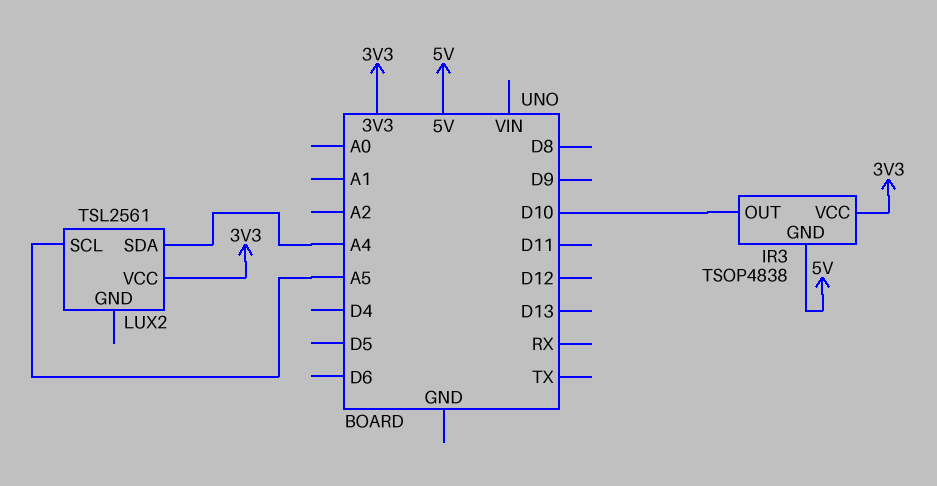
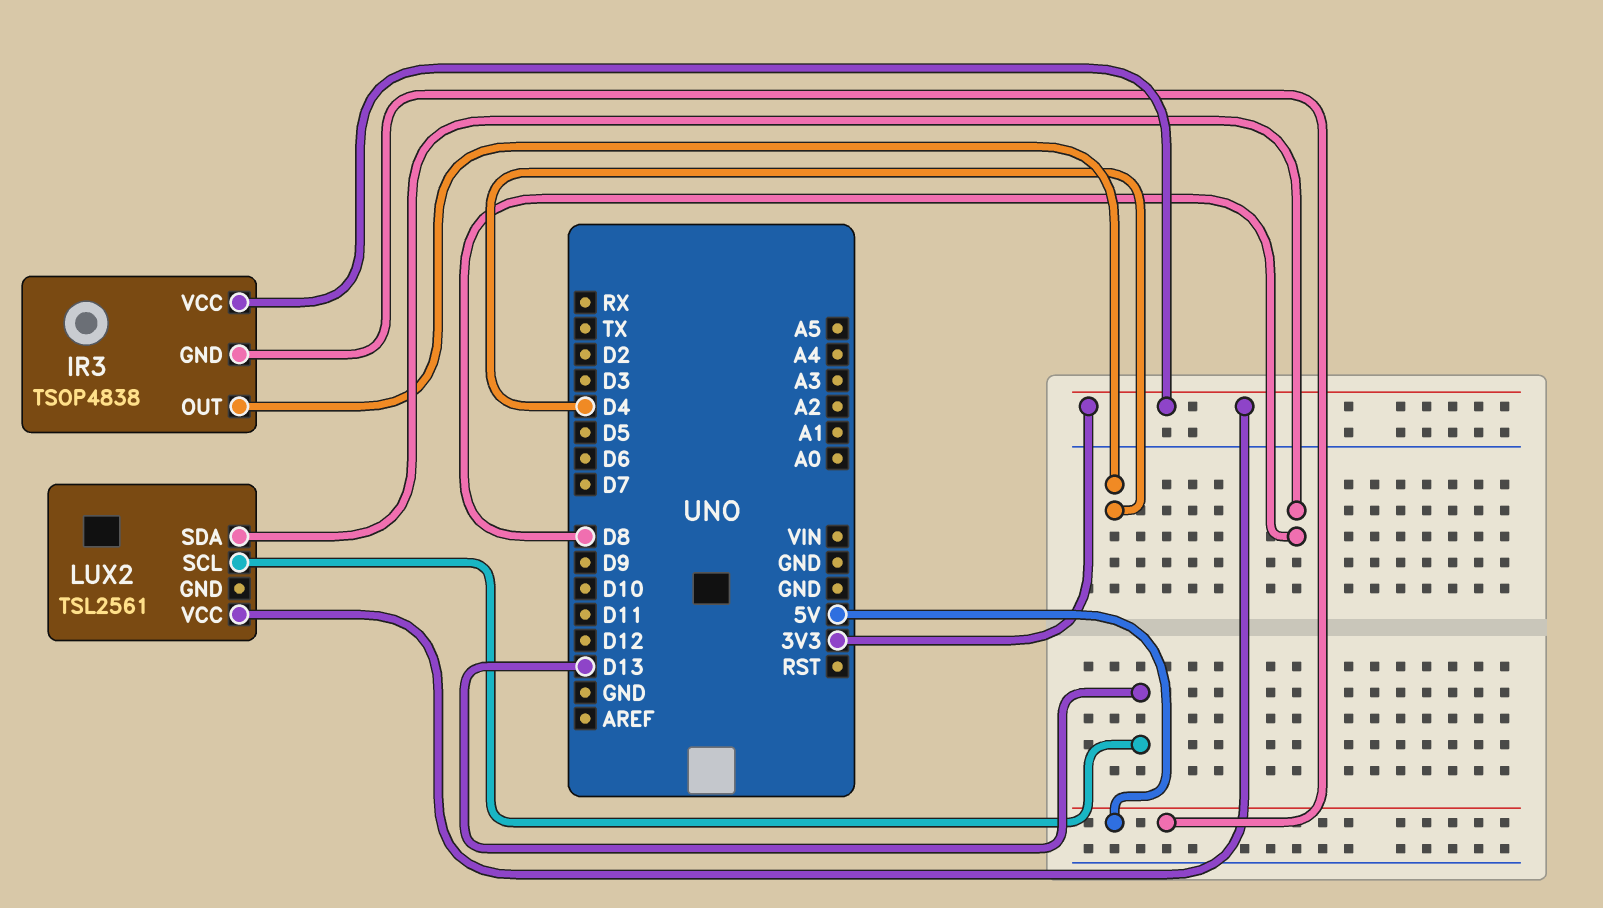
IR3 pin OUT: D10 -> D4
LUX2 pin SCL: A5 -> D13
LUX2 pin SDA: A4 -> D8

